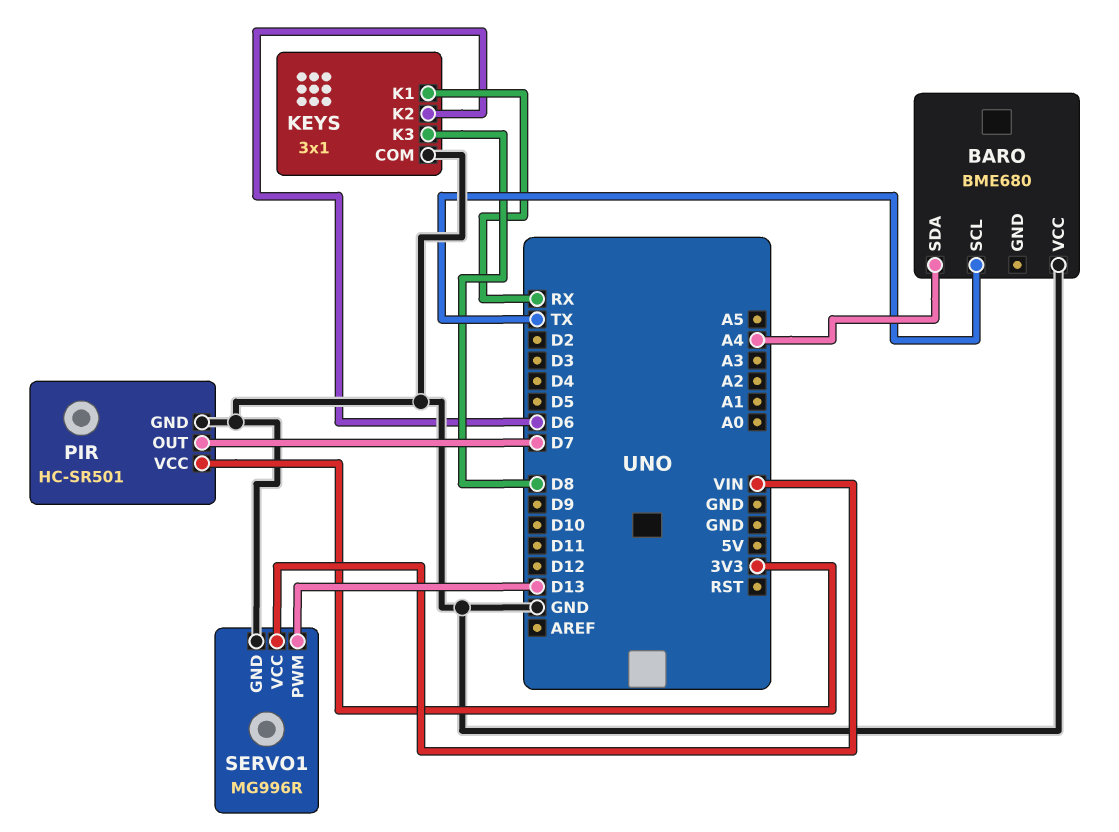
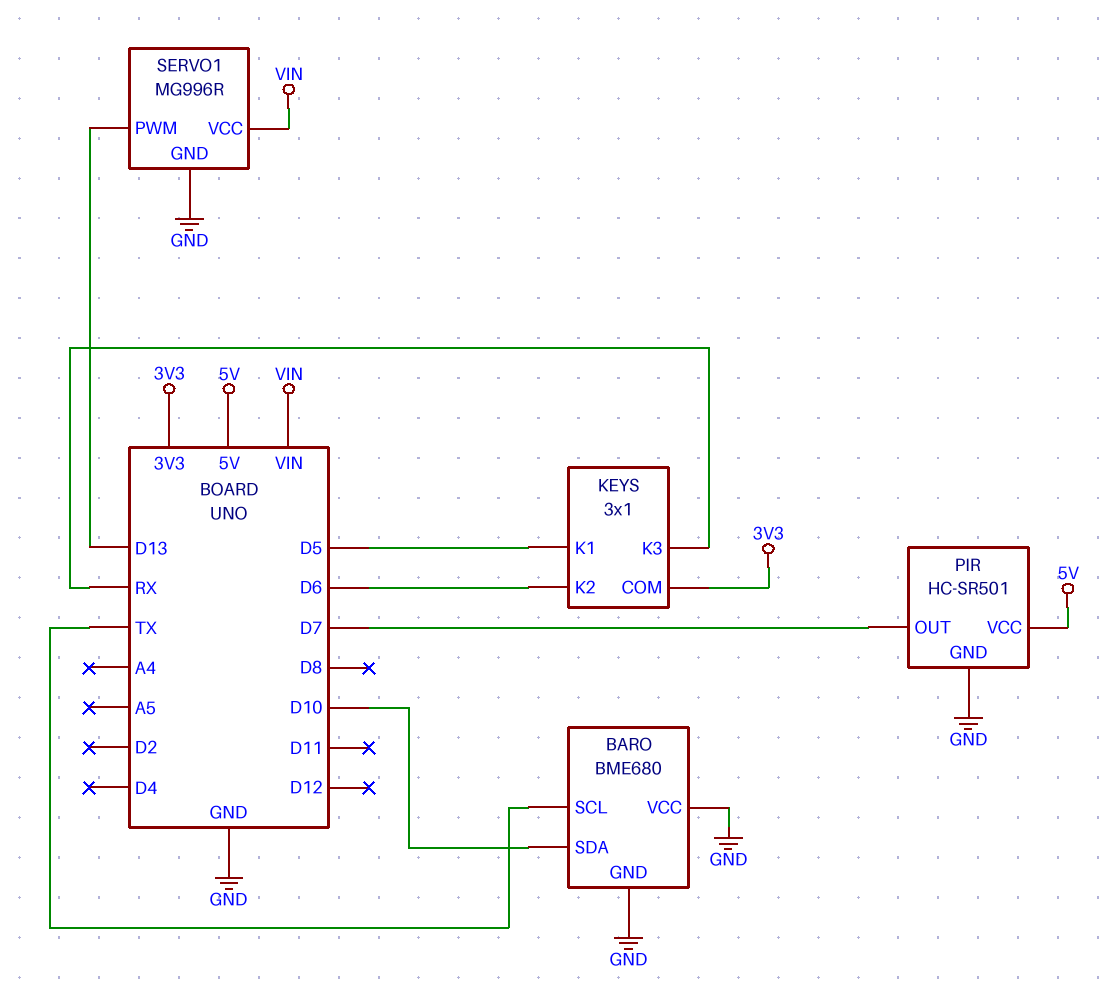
BARO pin GND: none -> GND
BARO pin SDA: A4 -> D10
KEYS pin COM: GND -> 3V3
KEYS pin K1: RX -> D5
KEYS pin K3: D8 -> RX
PIR pin VCC: 3V3 -> 5V

